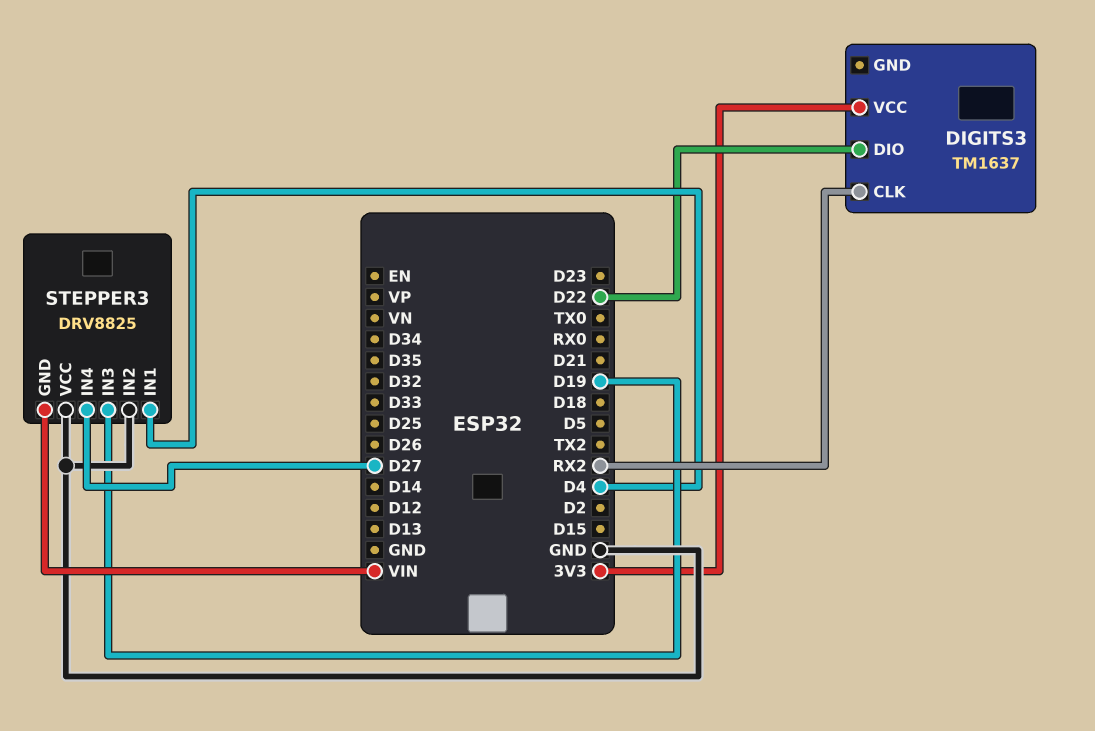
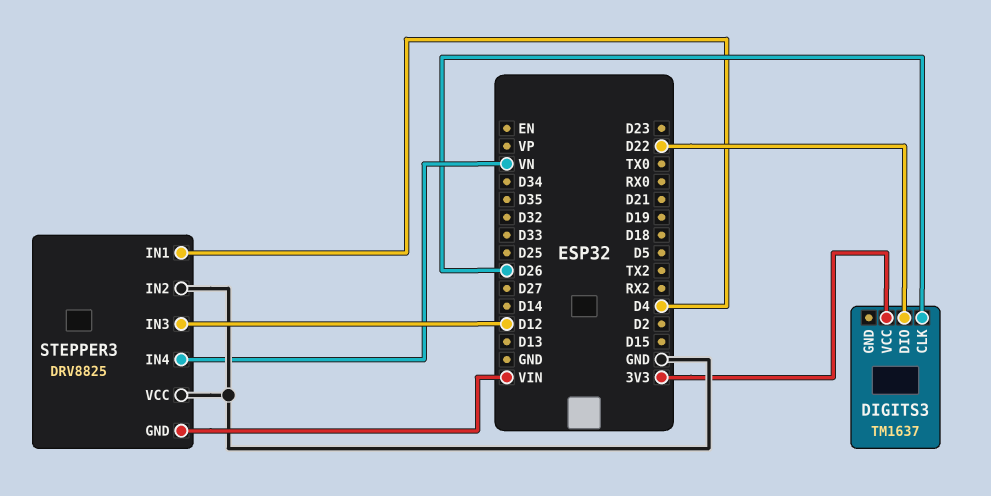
DIGITS3 pin CLK: RX2 -> D26
STEPPER3 pin IN3: D19 -> D12
STEPPER3 pin IN4: D27 -> VN

